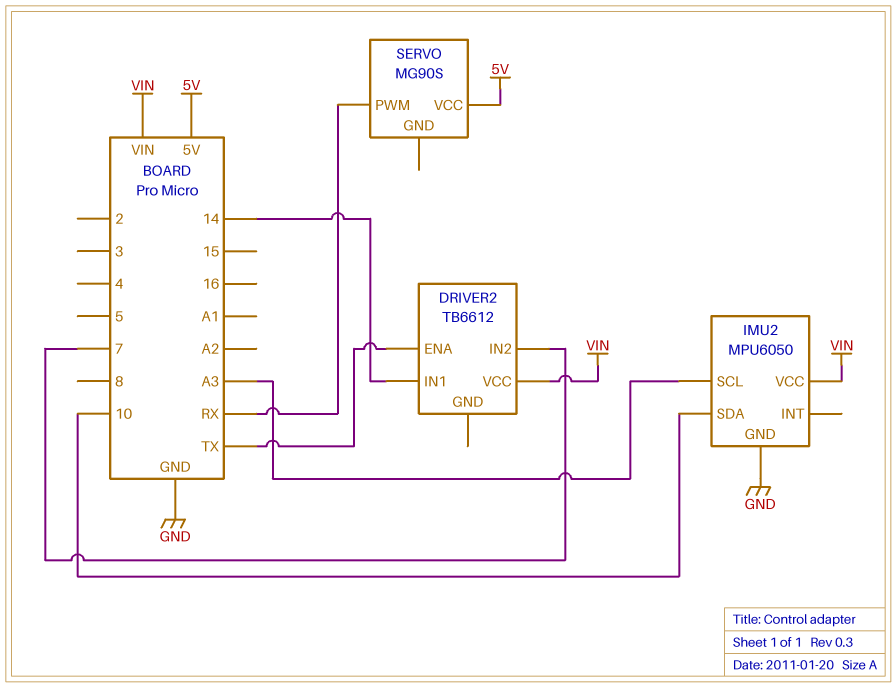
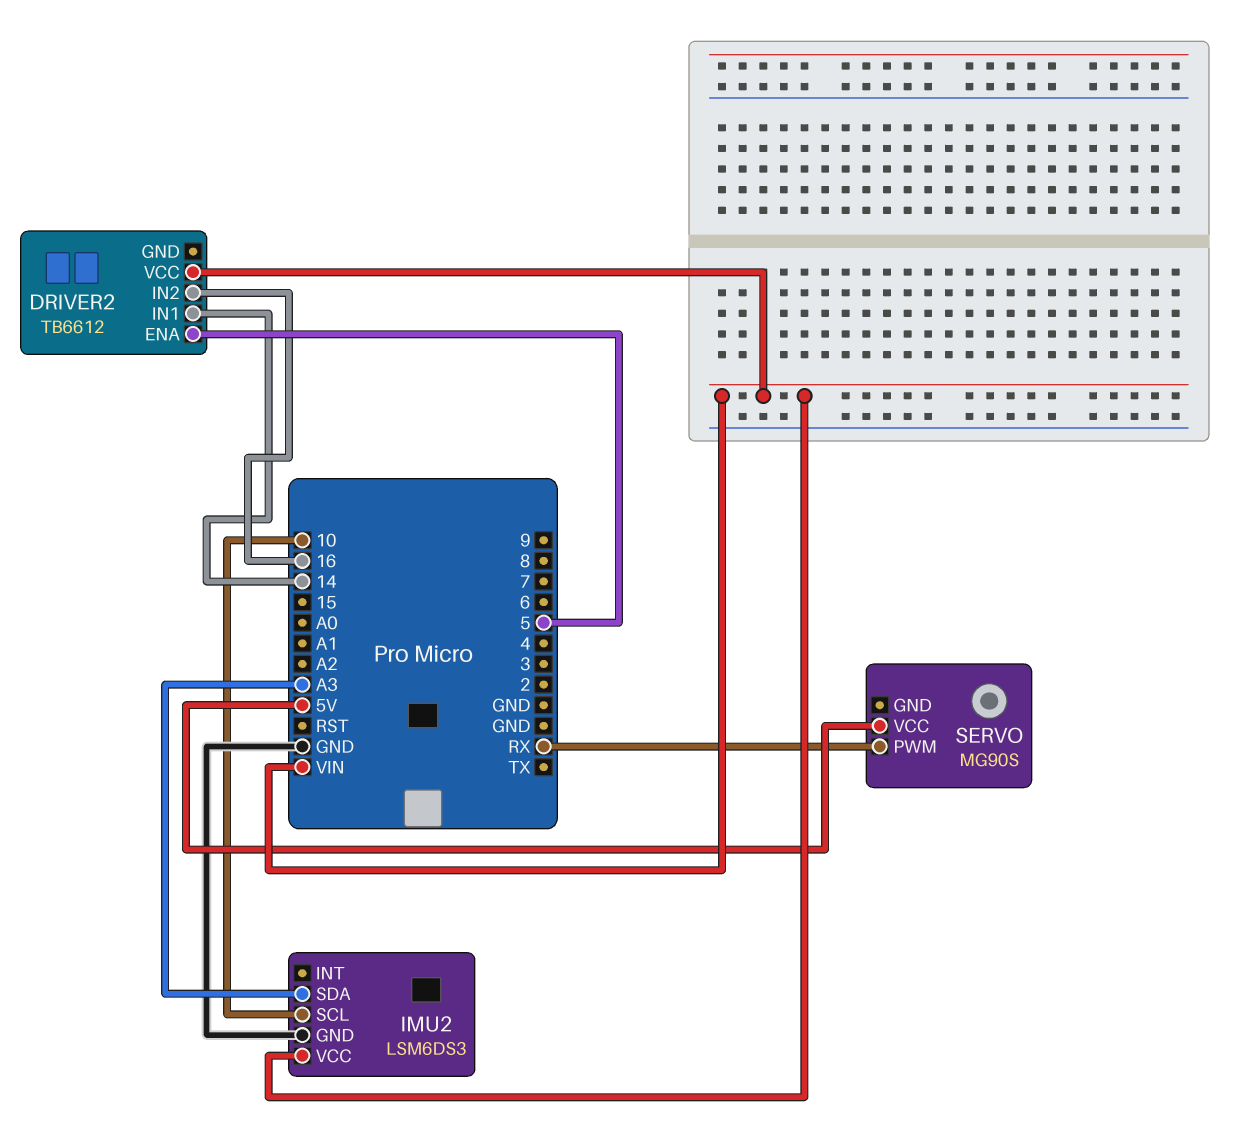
DRIVER2 pin ENA: TX -> 5
DRIVER2 pin IN2: 7 -> 16
IMU2: MPU6050 -> LSM6DS3
IMU2 pin SCL: A3 -> 10
IMU2 pin SDA: 10 -> A3

